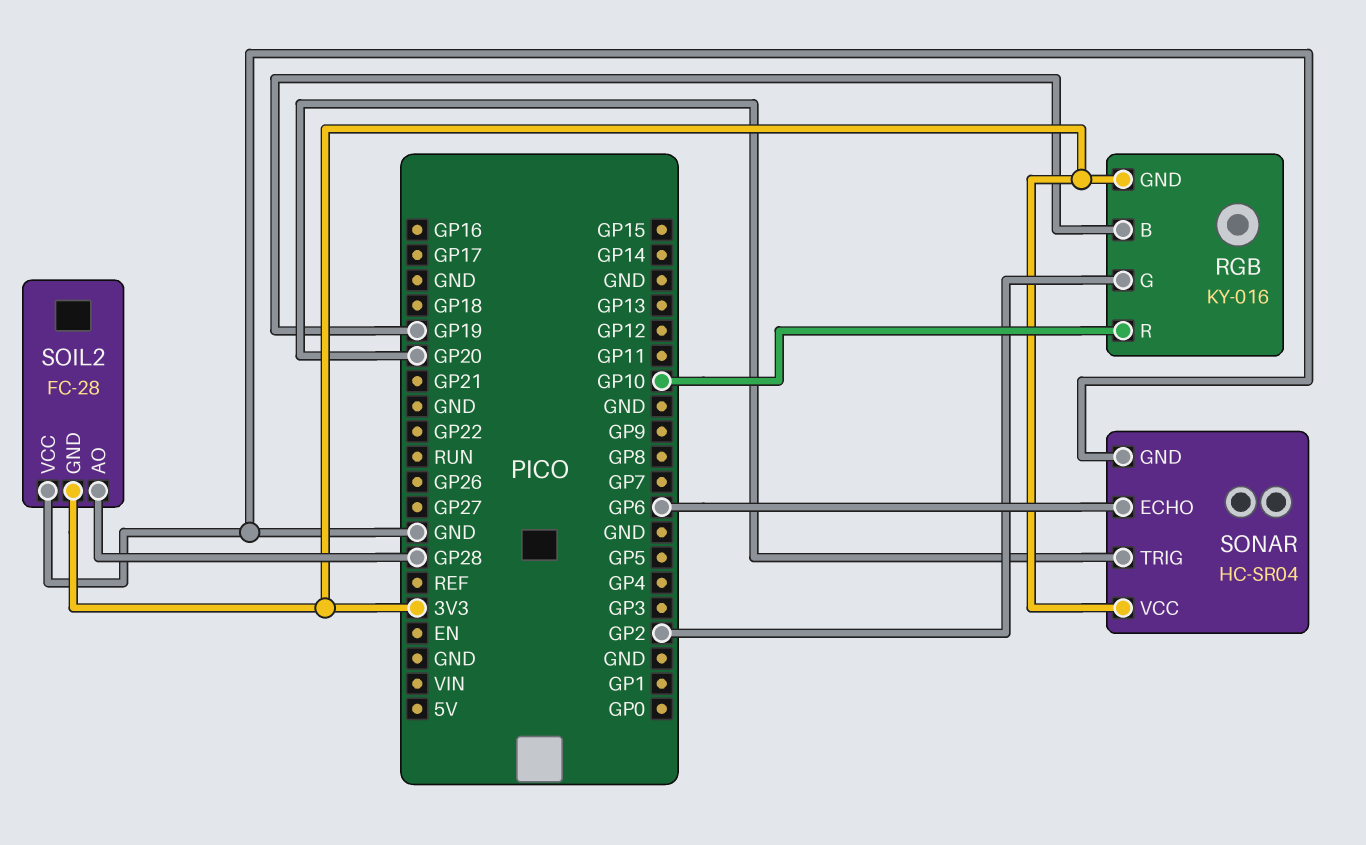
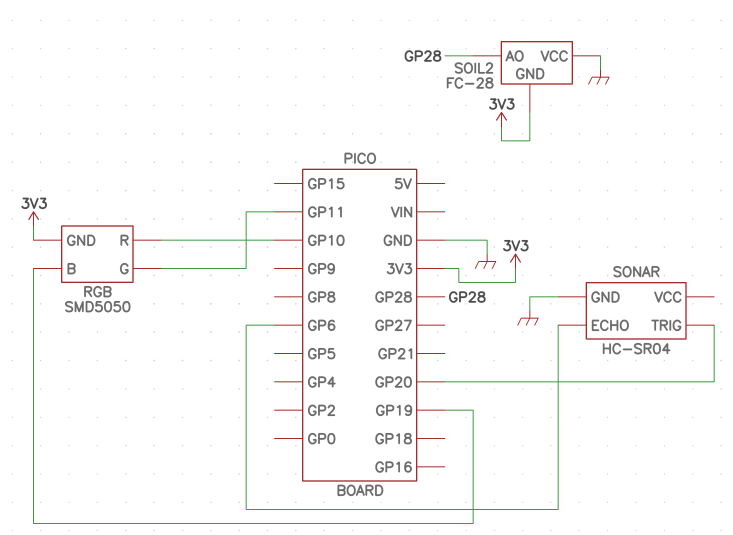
RGB: KY-016 -> SMD5050
RGB pin G: GP2 -> GP11
SONAR pin VCC: 3V3 -> none

